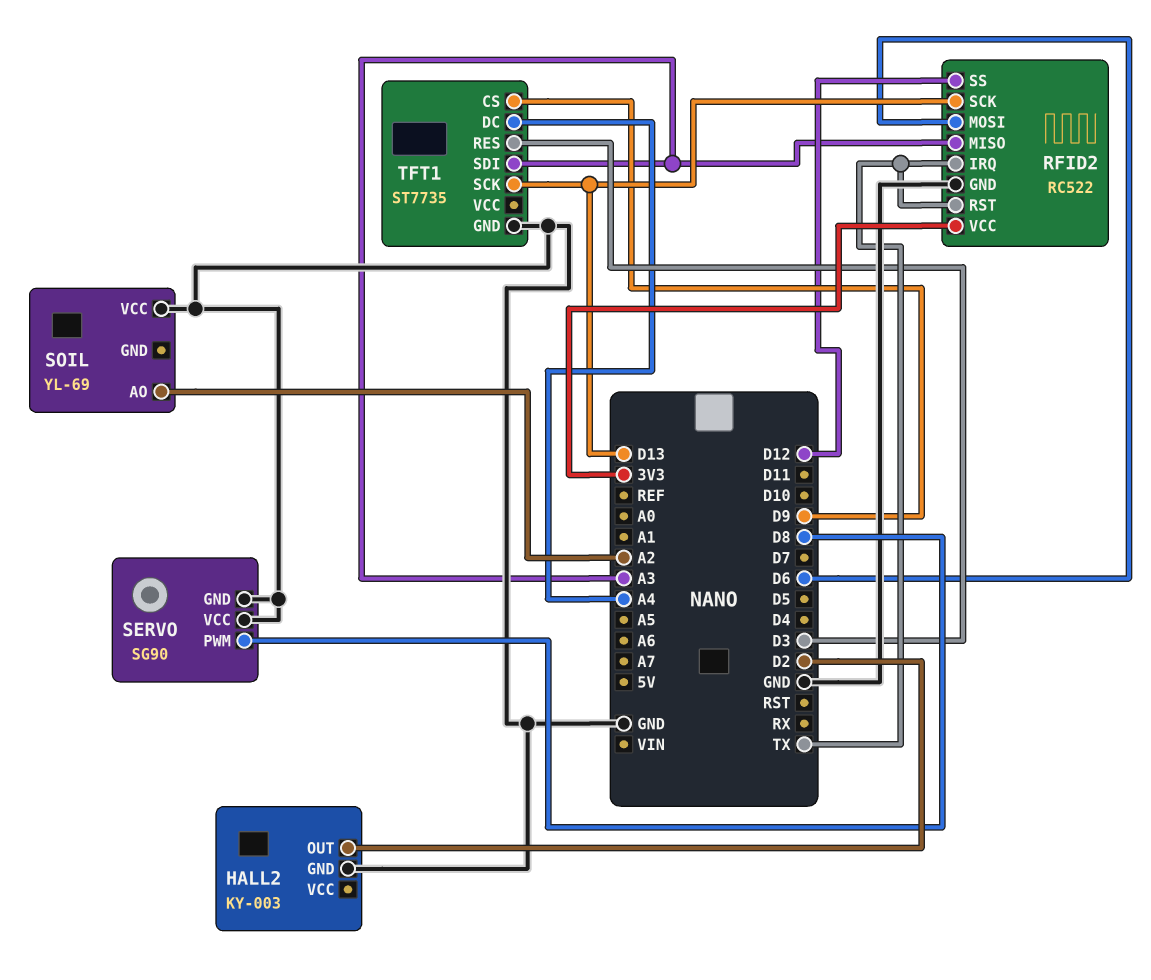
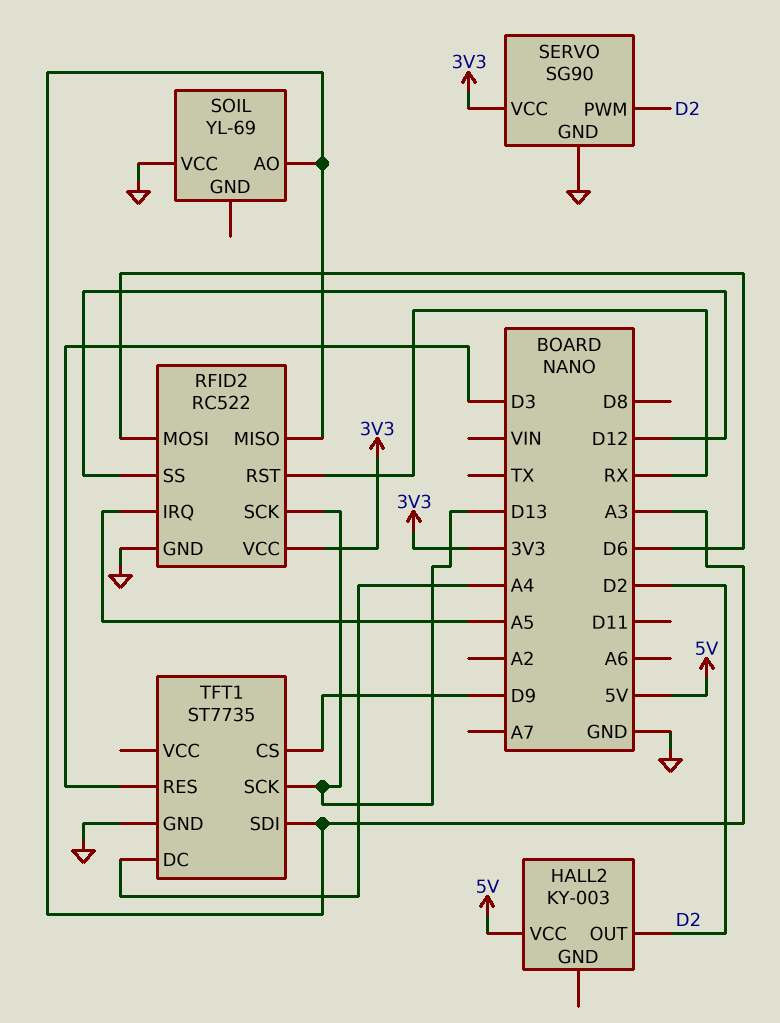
HALL2 pin GND: GND -> none
HALL2 pin VCC: none -> 5V
RFID2 pin IRQ: TX -> A5
RFID2 pin RST: TX -> RX
SERVO pin PWM: D8 -> D2
SERVO pin VCC: GND -> 3V3
SOIL pin AO: A2 -> A3

